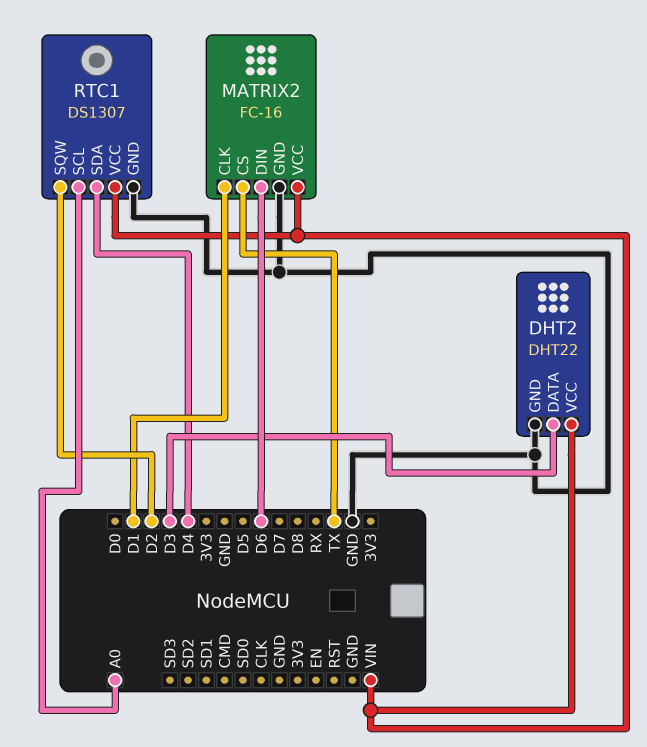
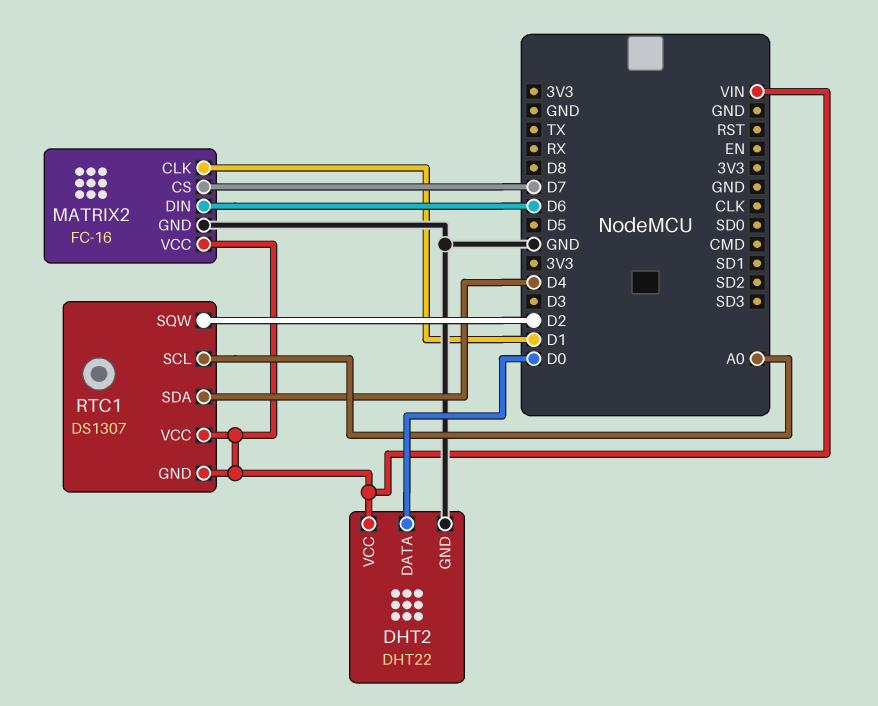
DHT2 pin DATA: D3 -> D0
MATRIX2 pin CS: TX -> D7
RTC1 pin GND: GND -> VIN

